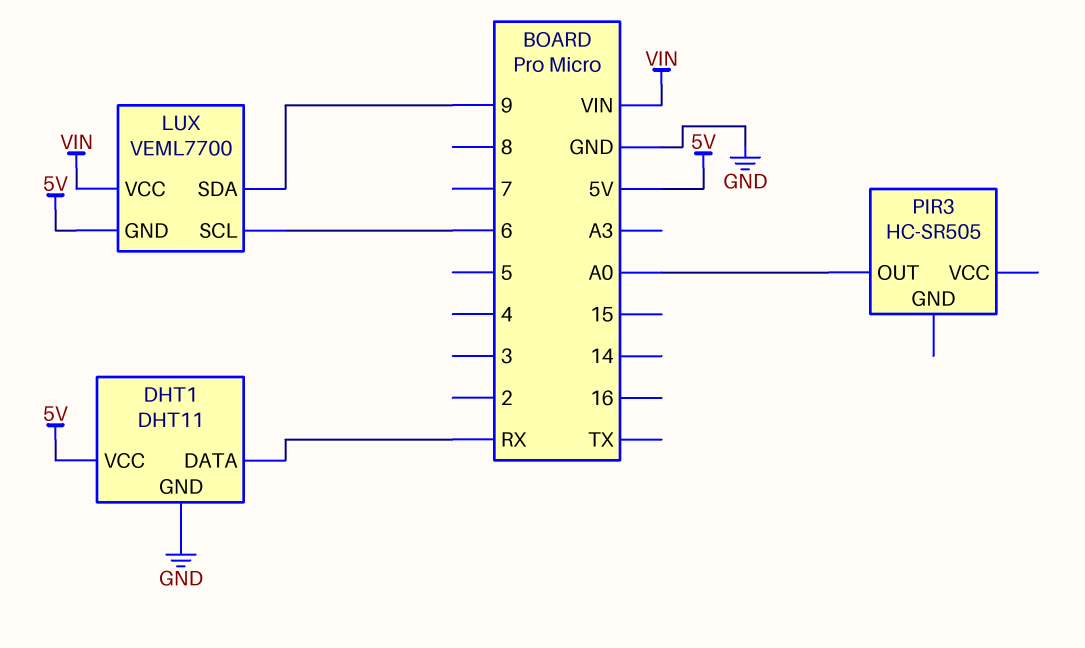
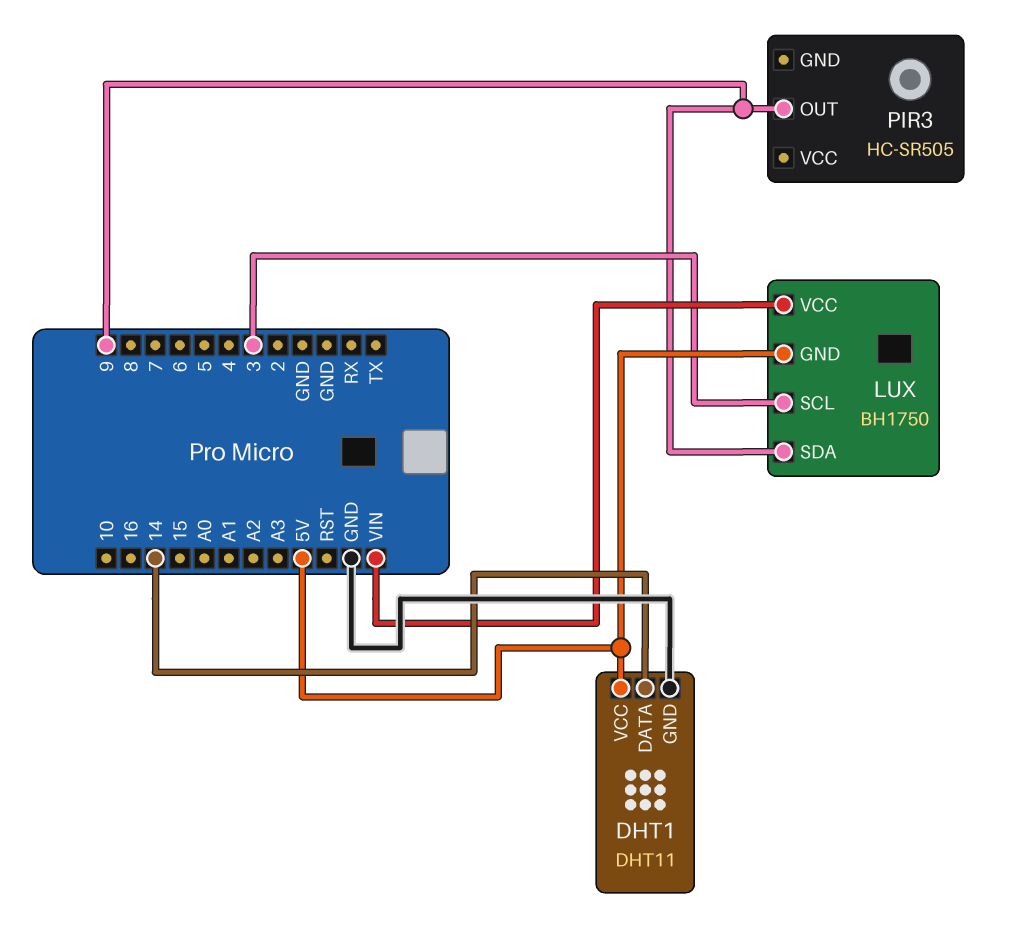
DHT1 pin DATA: RX -> 14
LUX: VEML7700 -> BH1750
LUX pin SCL: 6 -> 3
PIR3 pin OUT: A0 -> 9

